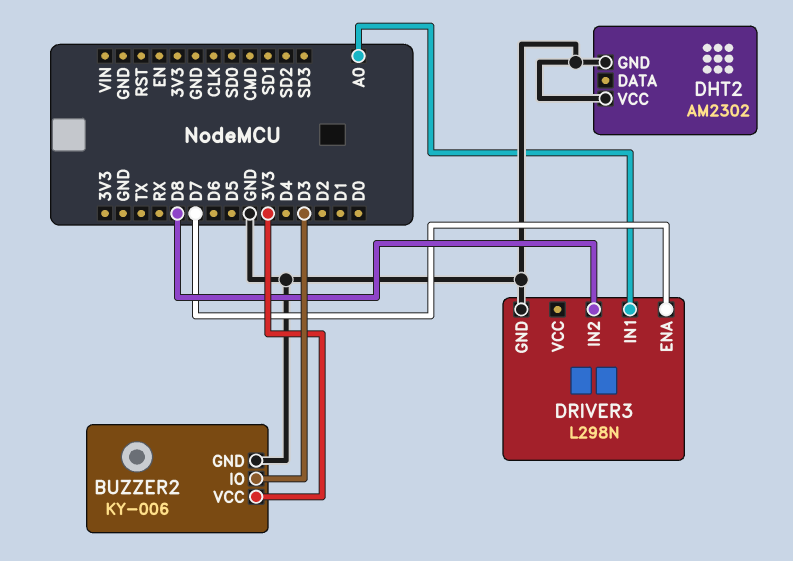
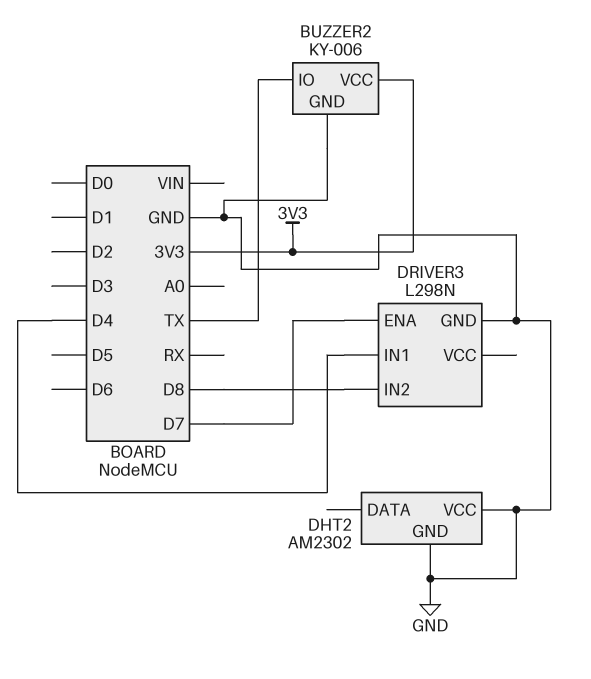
BUZZER2 pin IO: D3 -> TX
DRIVER3 pin IN1: A0 -> D4

